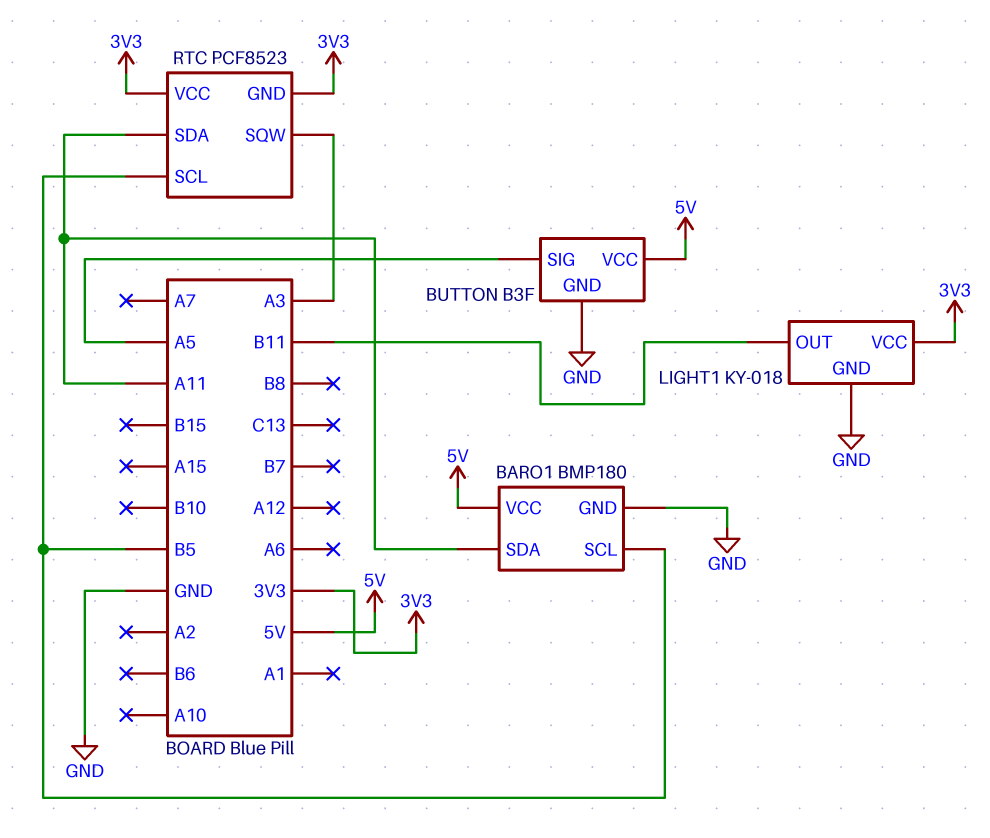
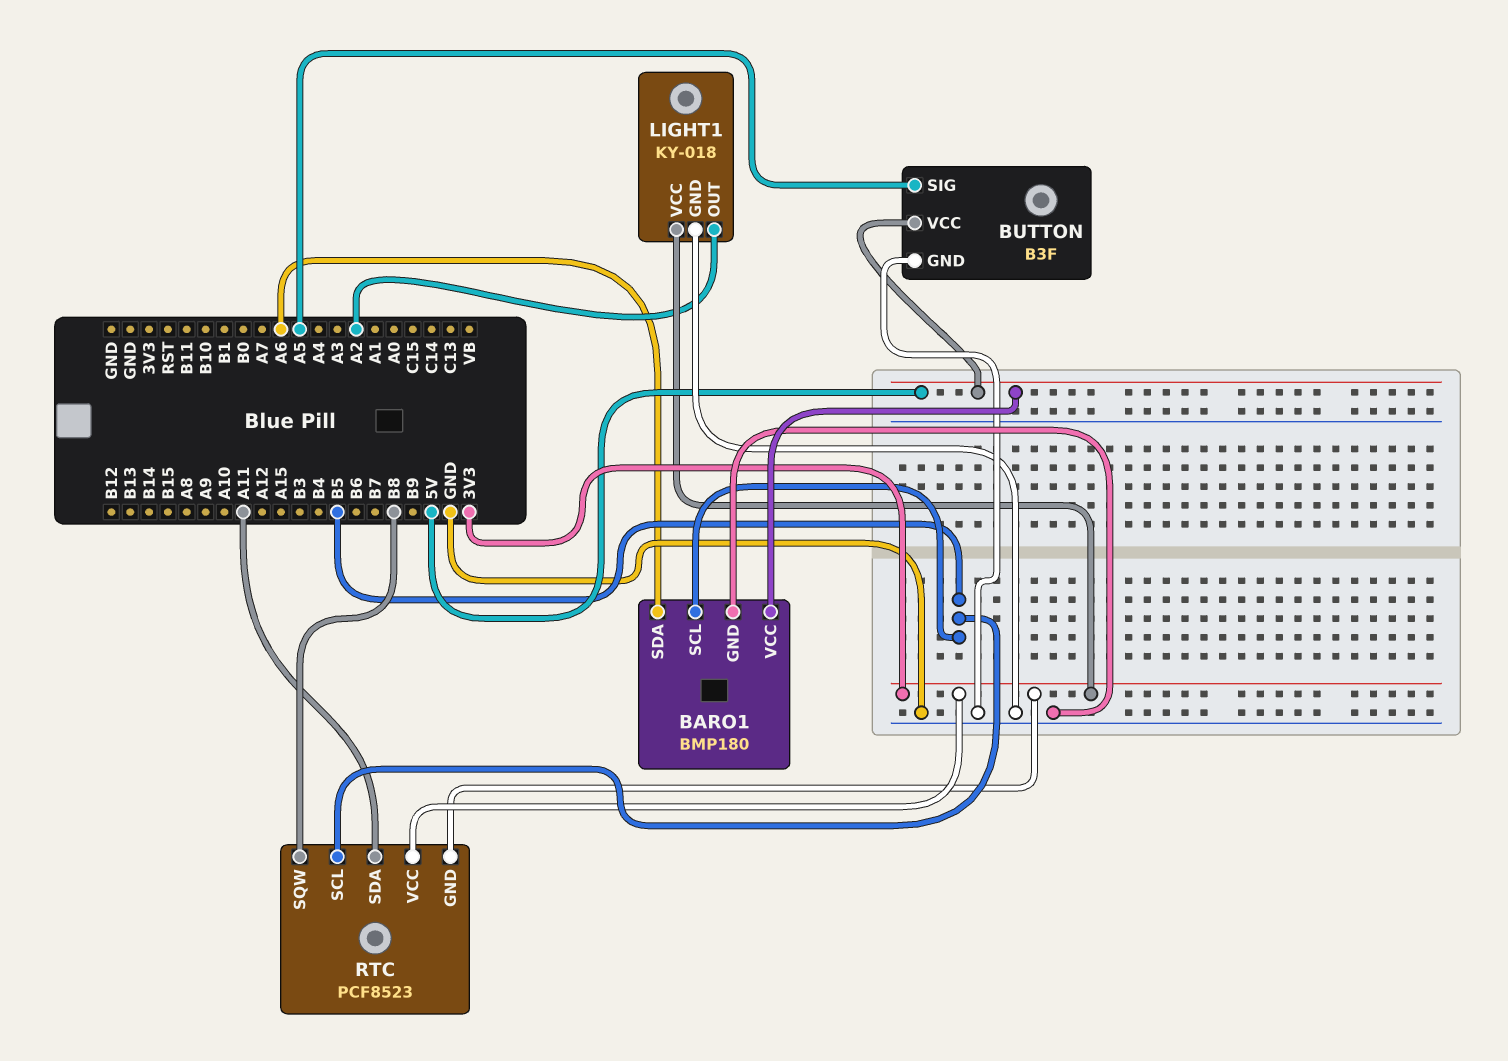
BARO1 pin SDA: A11 -> A6
LIGHT1 pin OUT: B11 -> A2
RTC pin SQW: A3 -> B8

